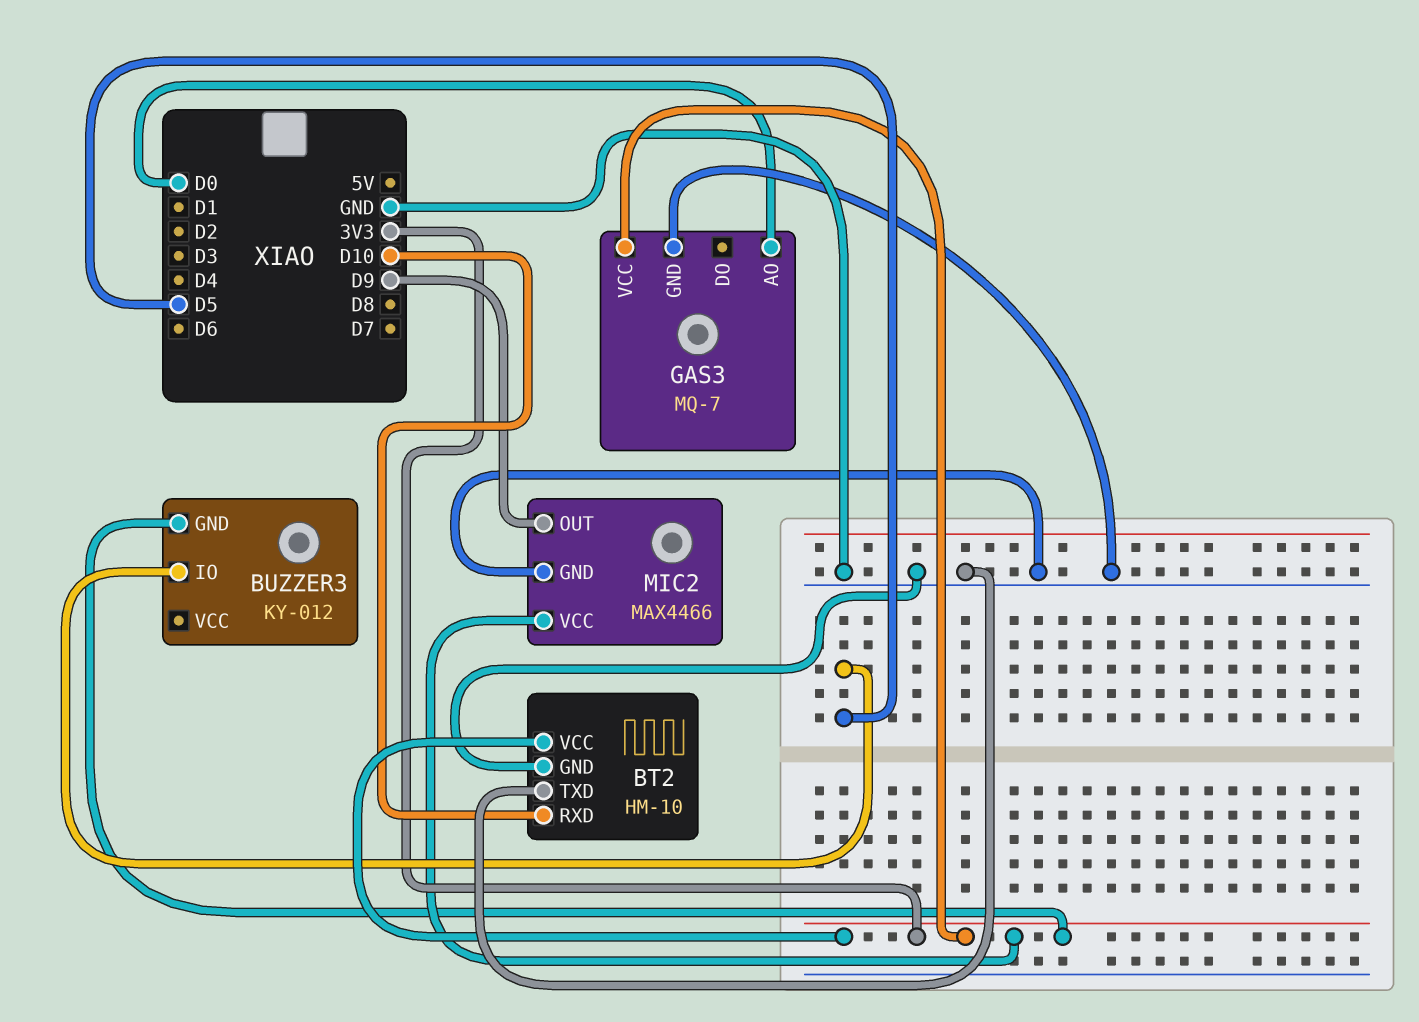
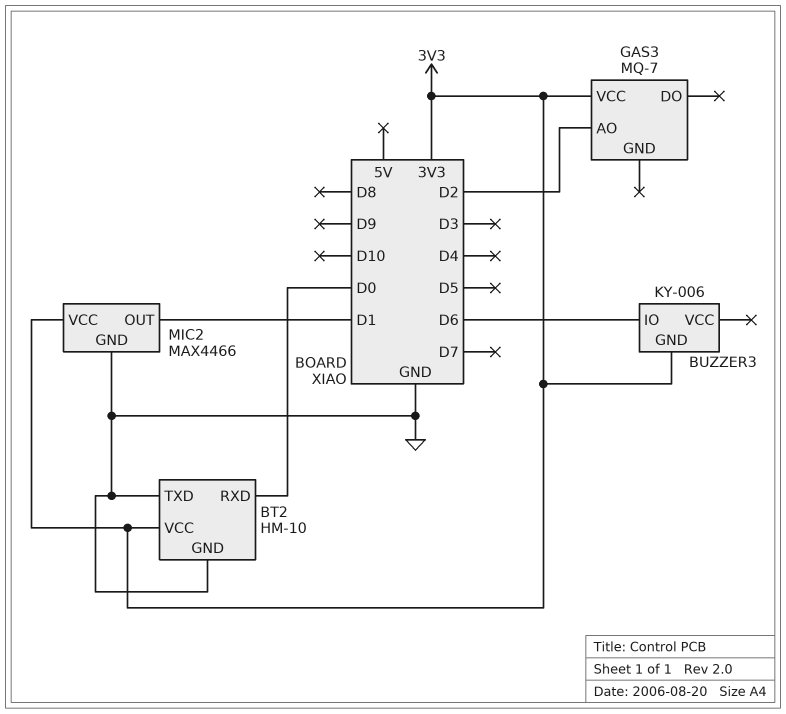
BT2 pin RXD: D10 -> D0
BUZZER3: KY-012 -> KY-006
BUZZER3 pin IO: D5 -> D6
GAS3 pin AO: D0 -> D2
GAS3 pin GND: GND -> none
MIC2 pin OUT: D9 -> D1

